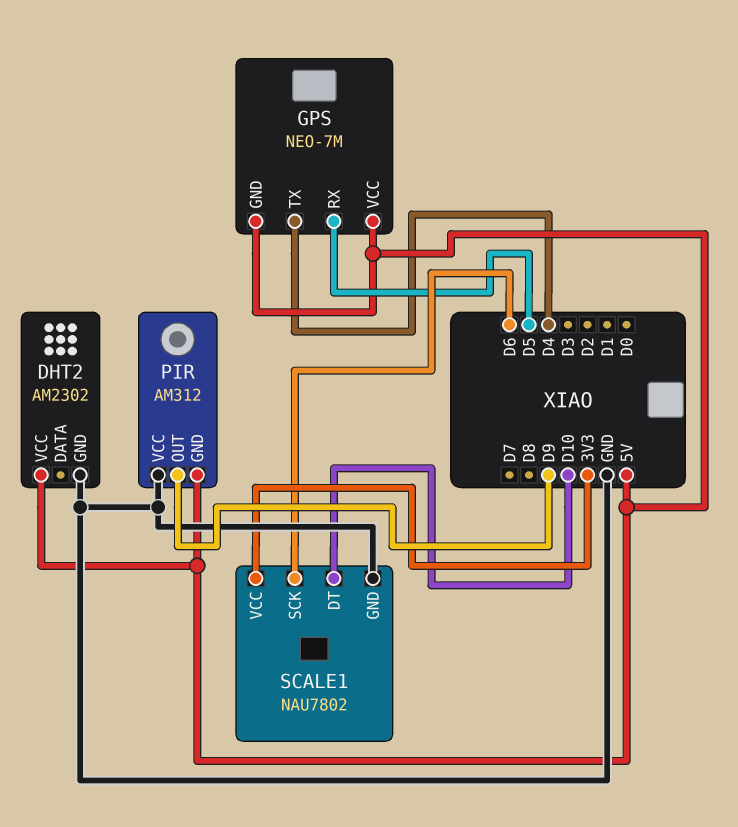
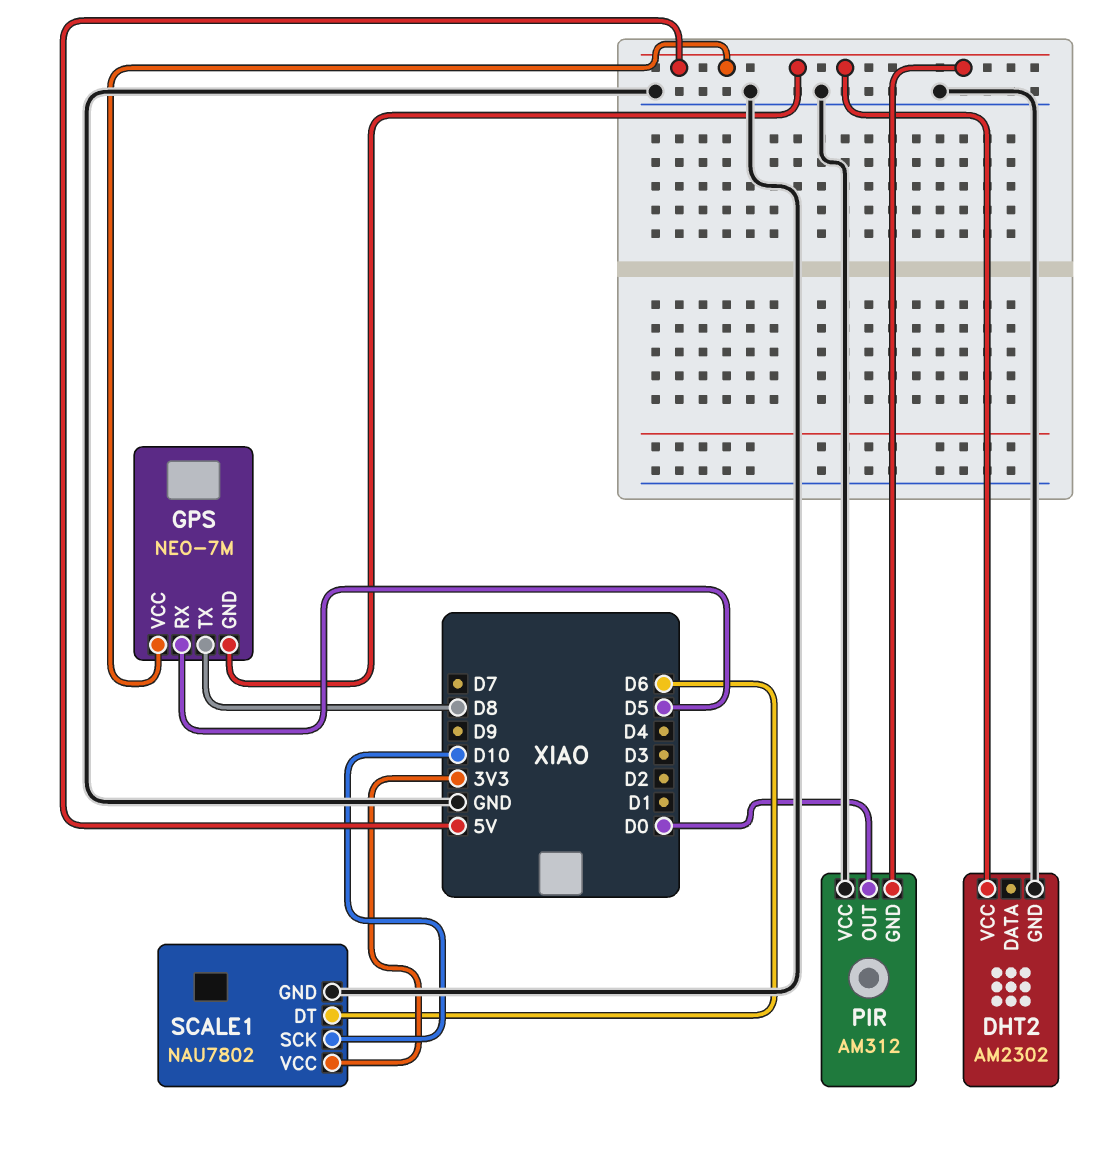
GPS pin TX: D4 -> D8
PIR pin OUT: D9 -> D0
SCALE1 pin DT: D10 -> D6
SCALE1 pin SCK: D6 -> D10

